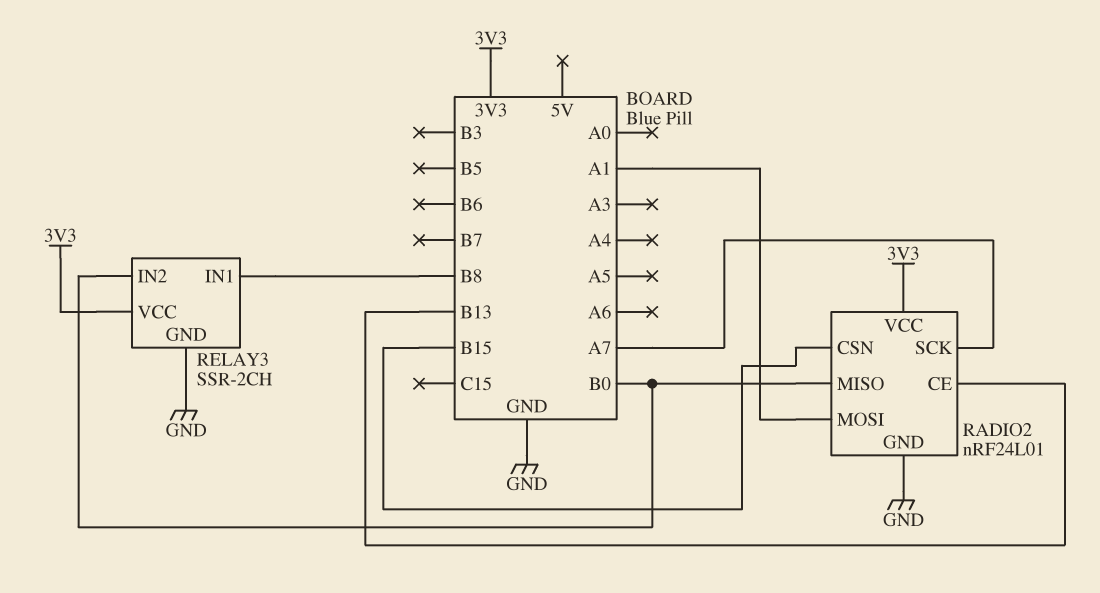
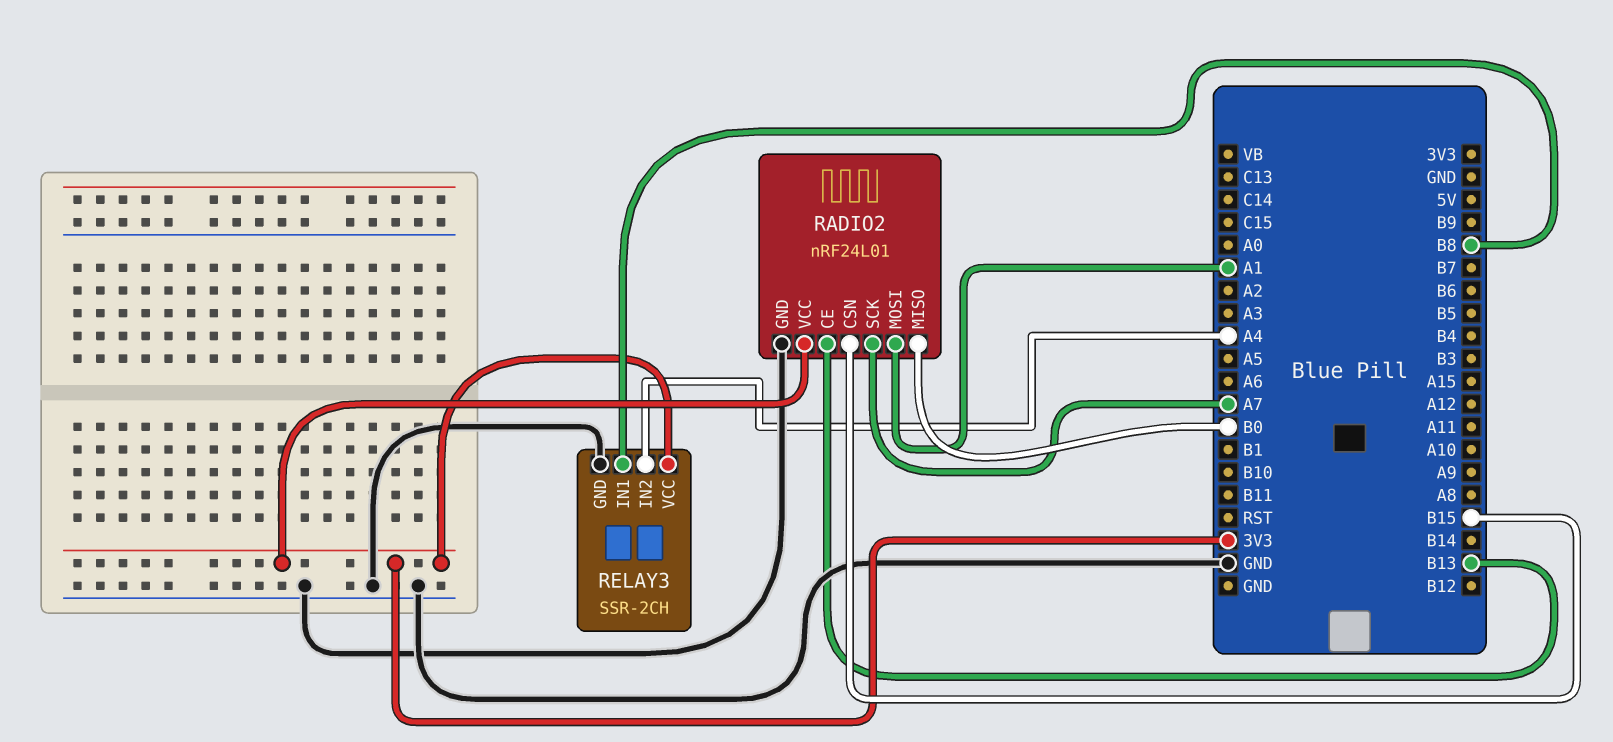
RELAY3 pin IN2: B0 -> A4

